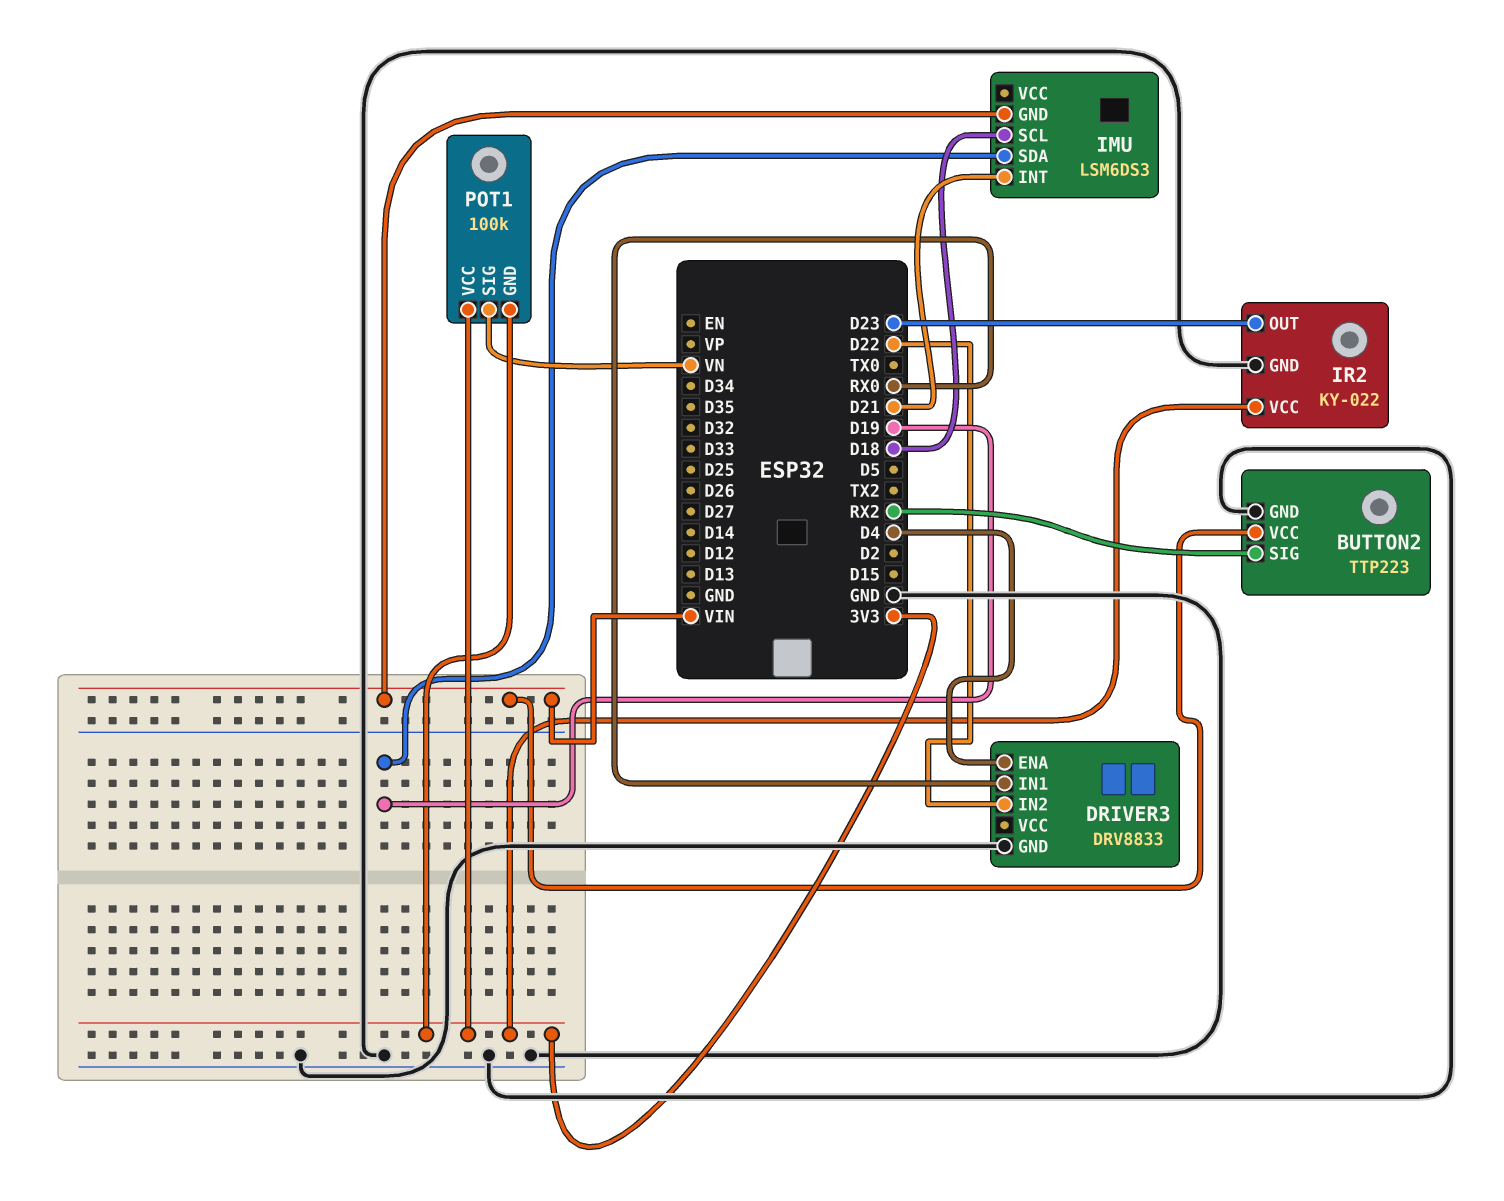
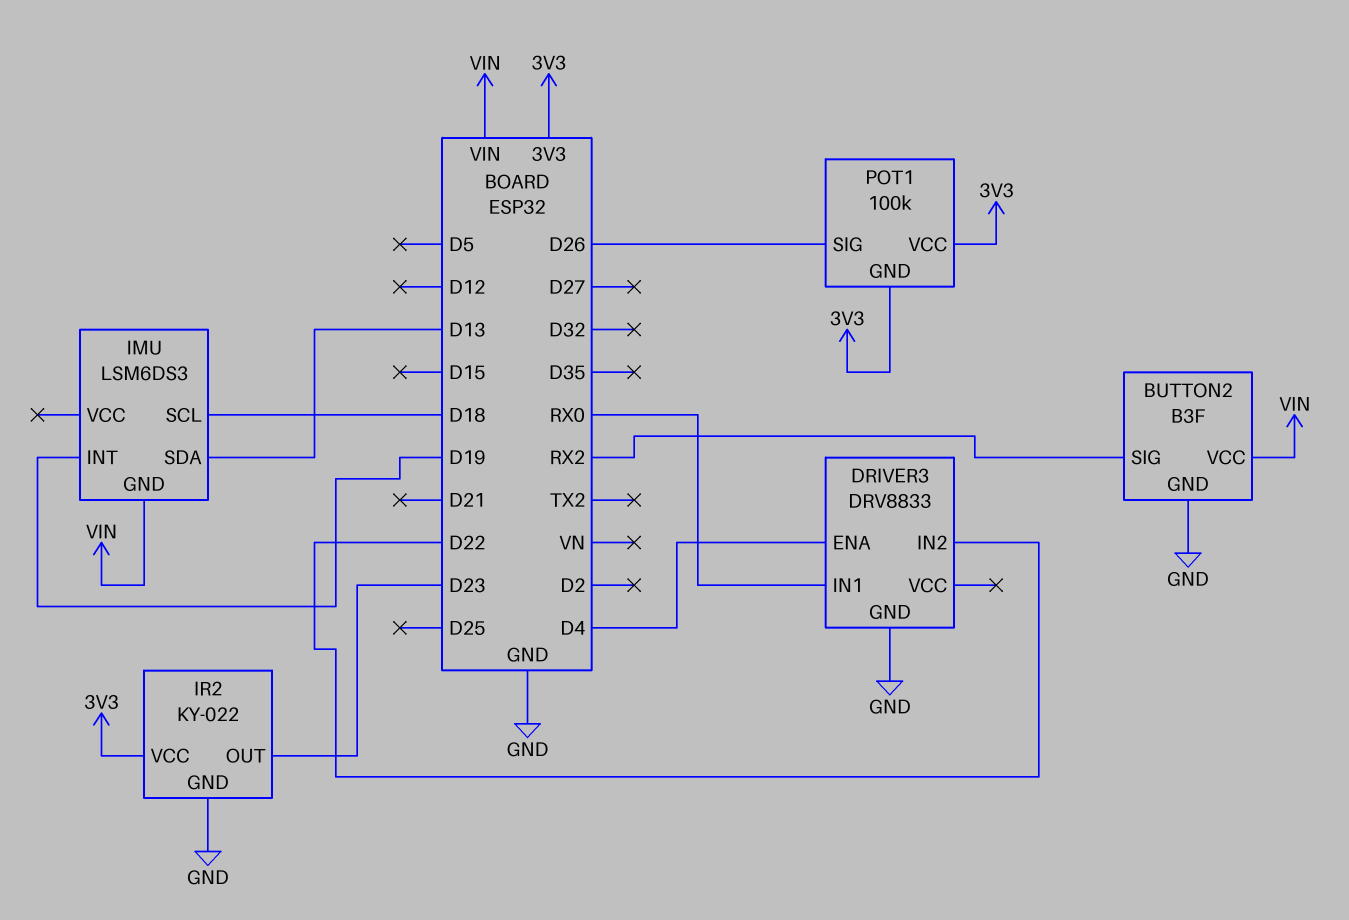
BUTTON2: TTP223 -> B3F
IMU pin INT: D21 -> D19
IMU pin SDA: D19 -> D13
POT1 pin SIG: VN -> D26

